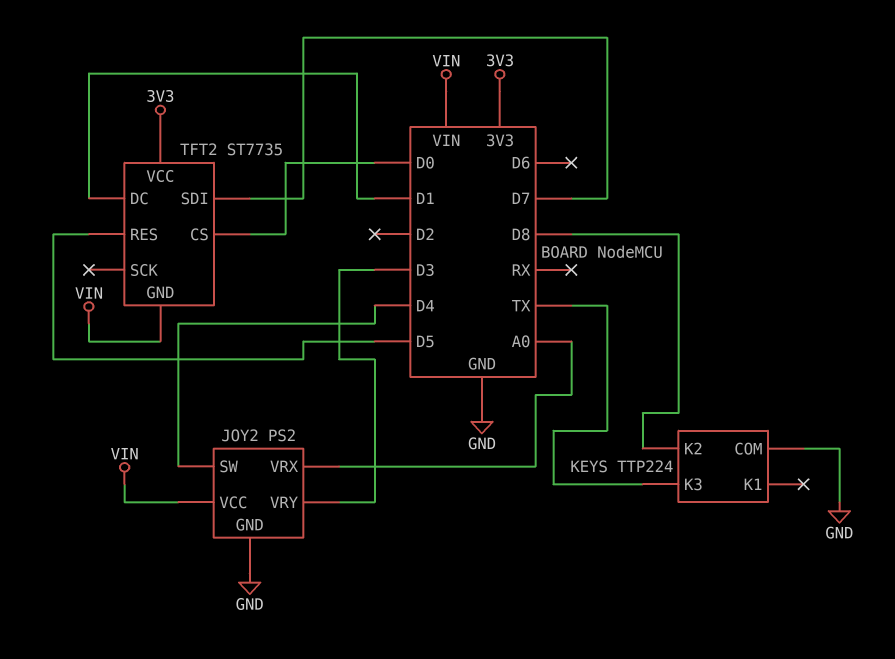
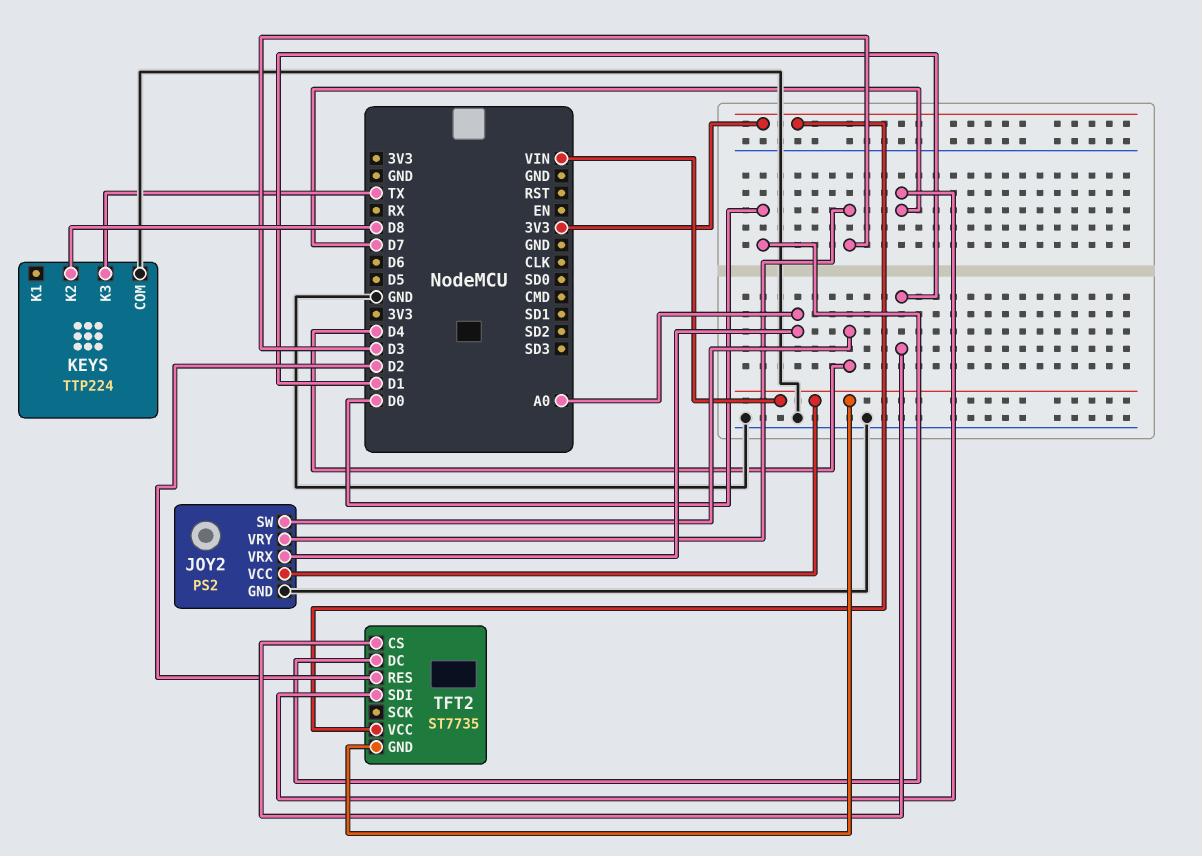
TFT2 pin CS: D0 -> D1
TFT2 pin DC: D1 -> D0
TFT2 pin RES: D5 -> D2

